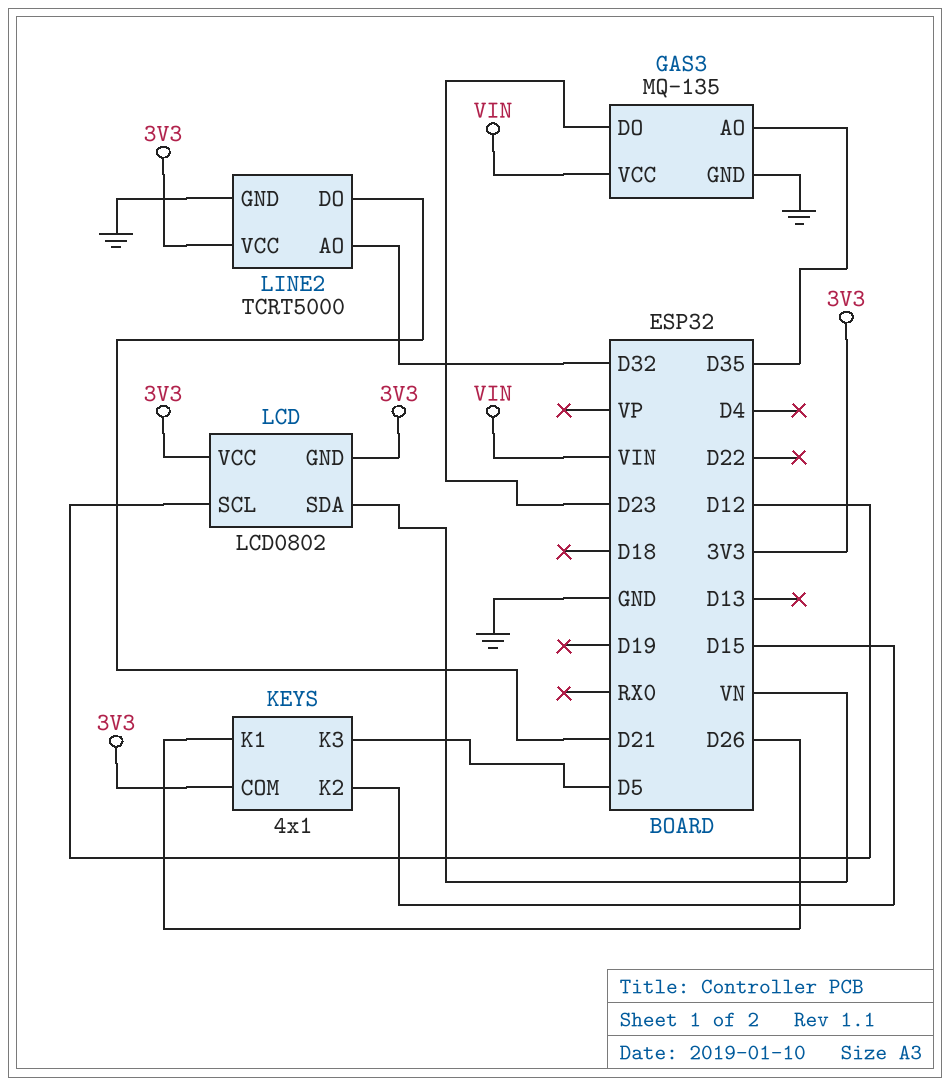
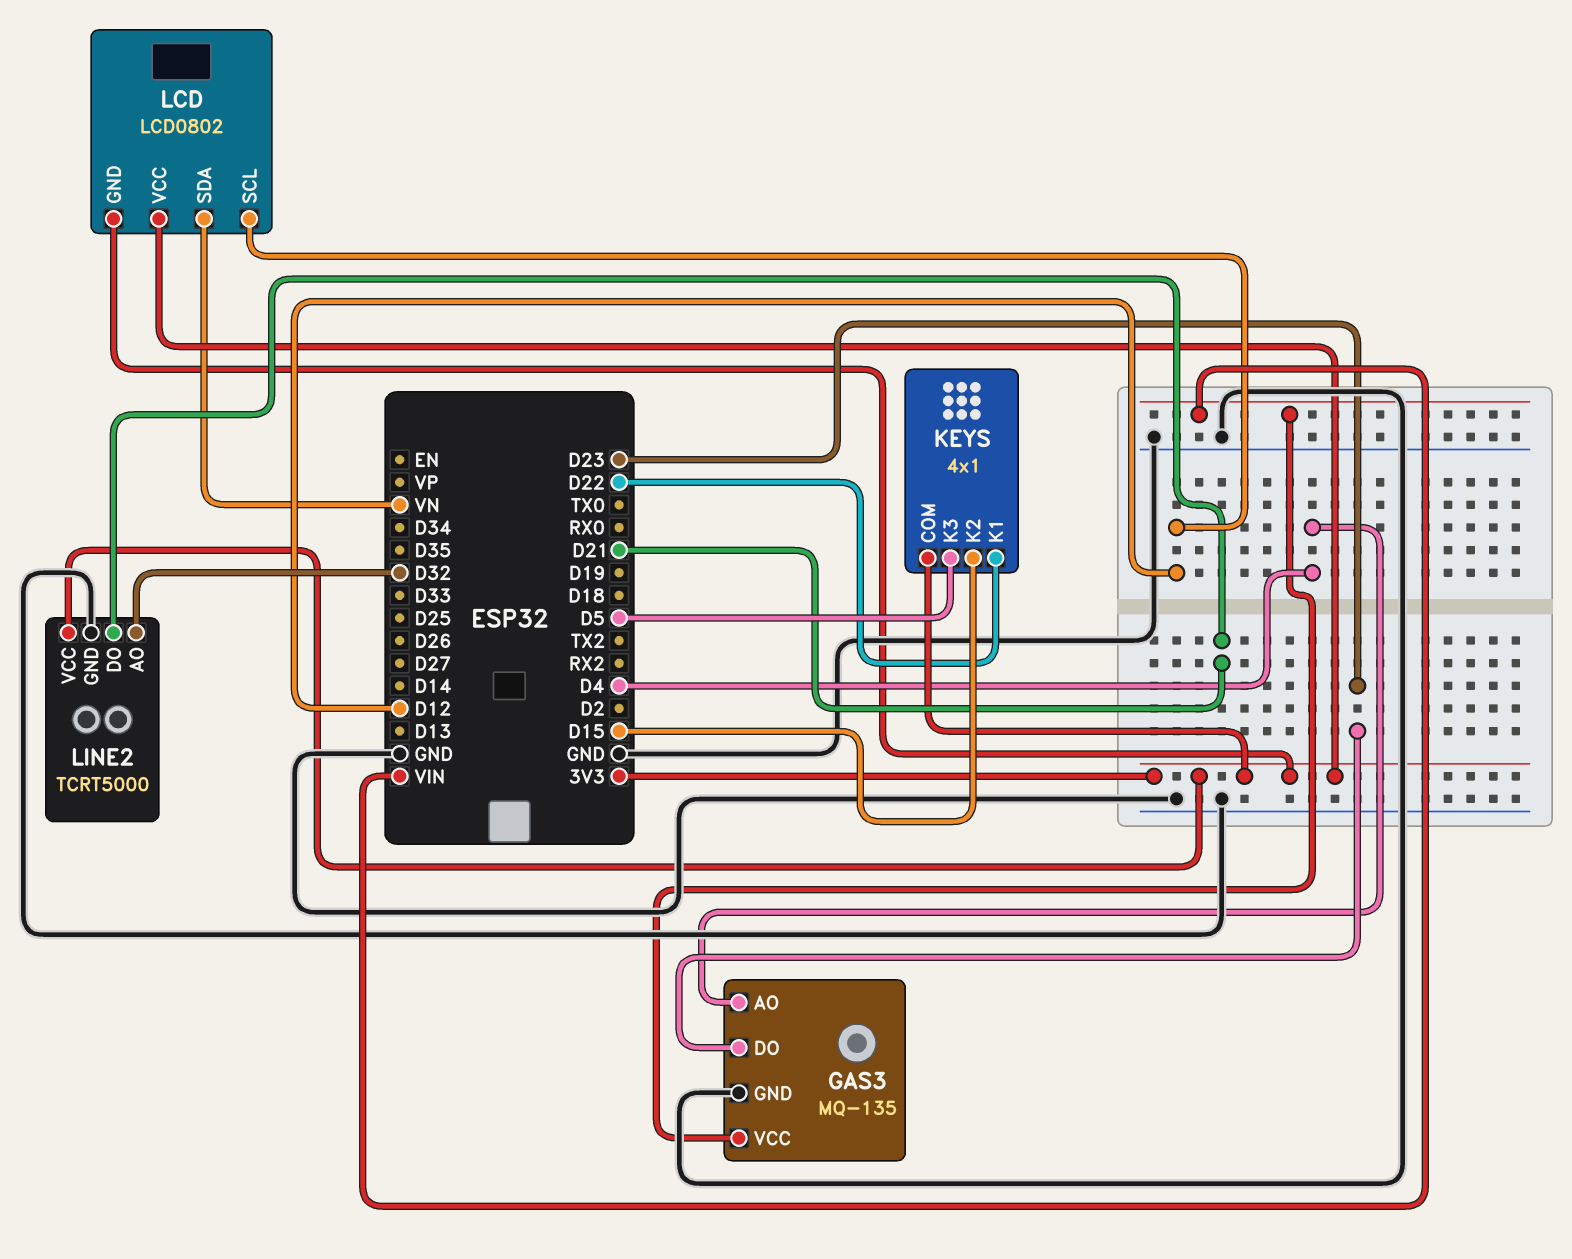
GAS3 pin AO: D35 -> D4
KEYS pin K1: D26 -> D22

